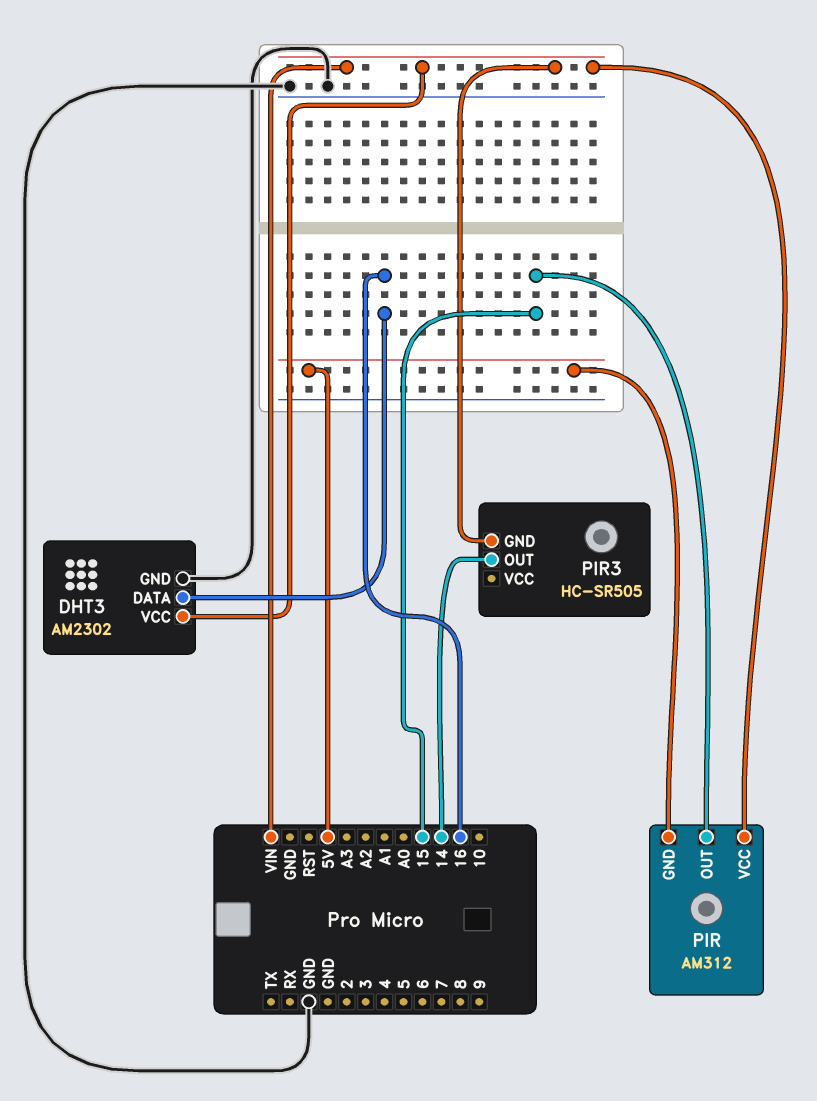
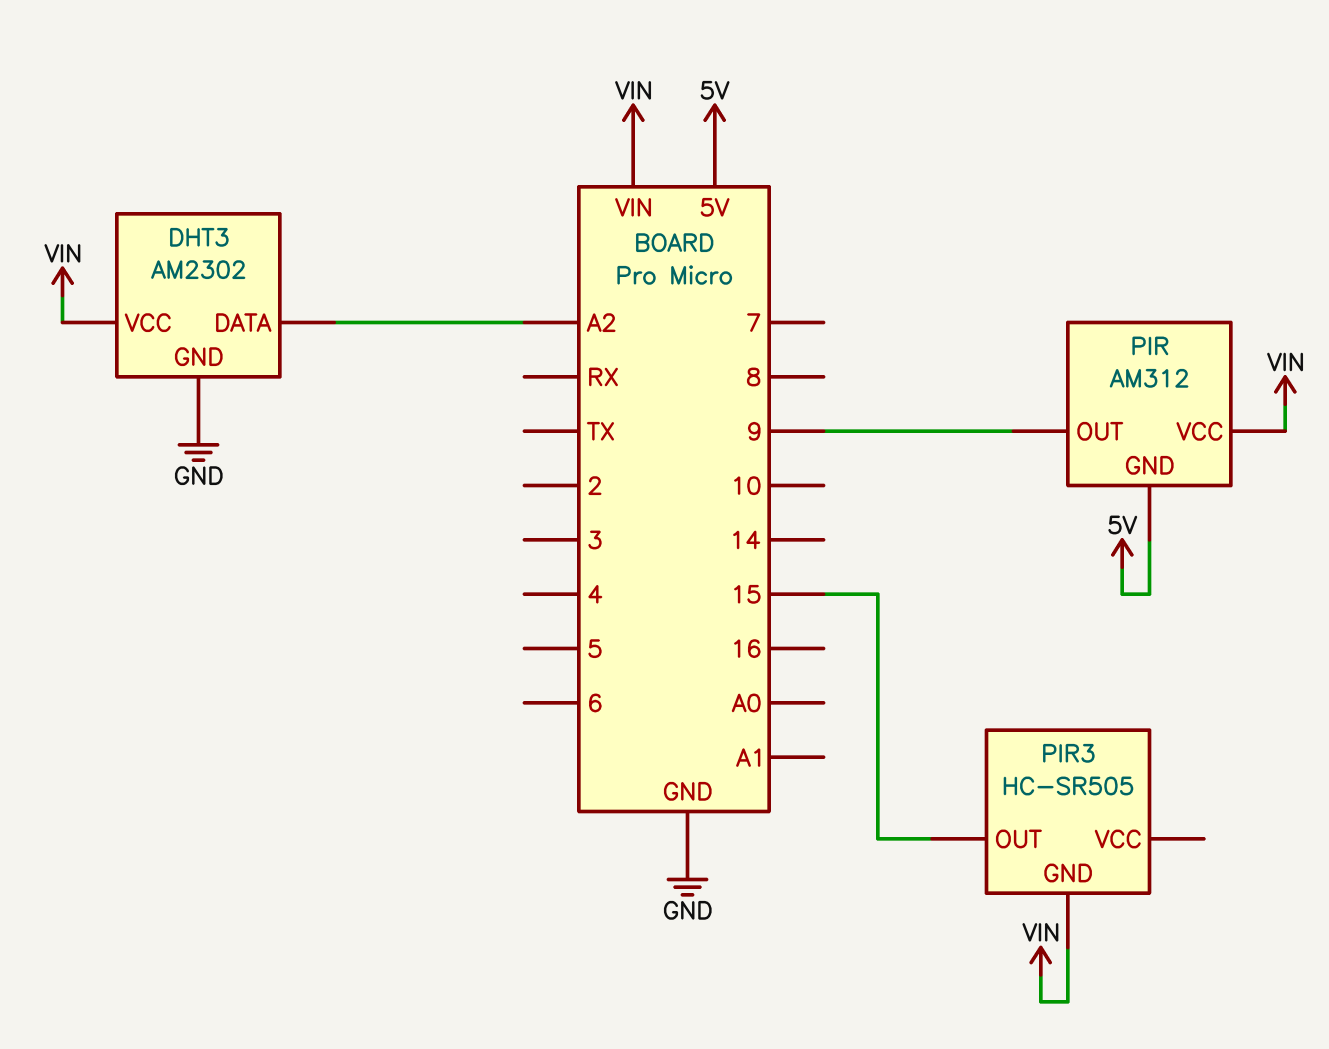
DHT3 pin DATA: 16 -> A2
PIR pin OUT: 15 -> 9
PIR3 pin OUT: 14 -> 15

